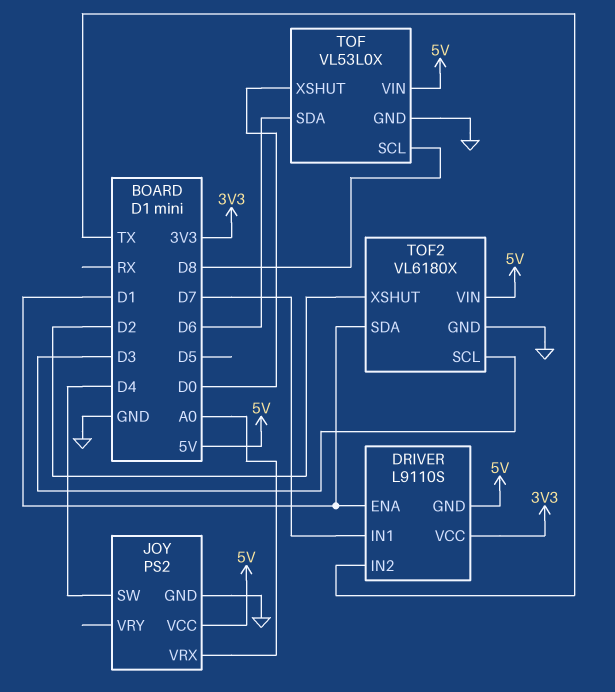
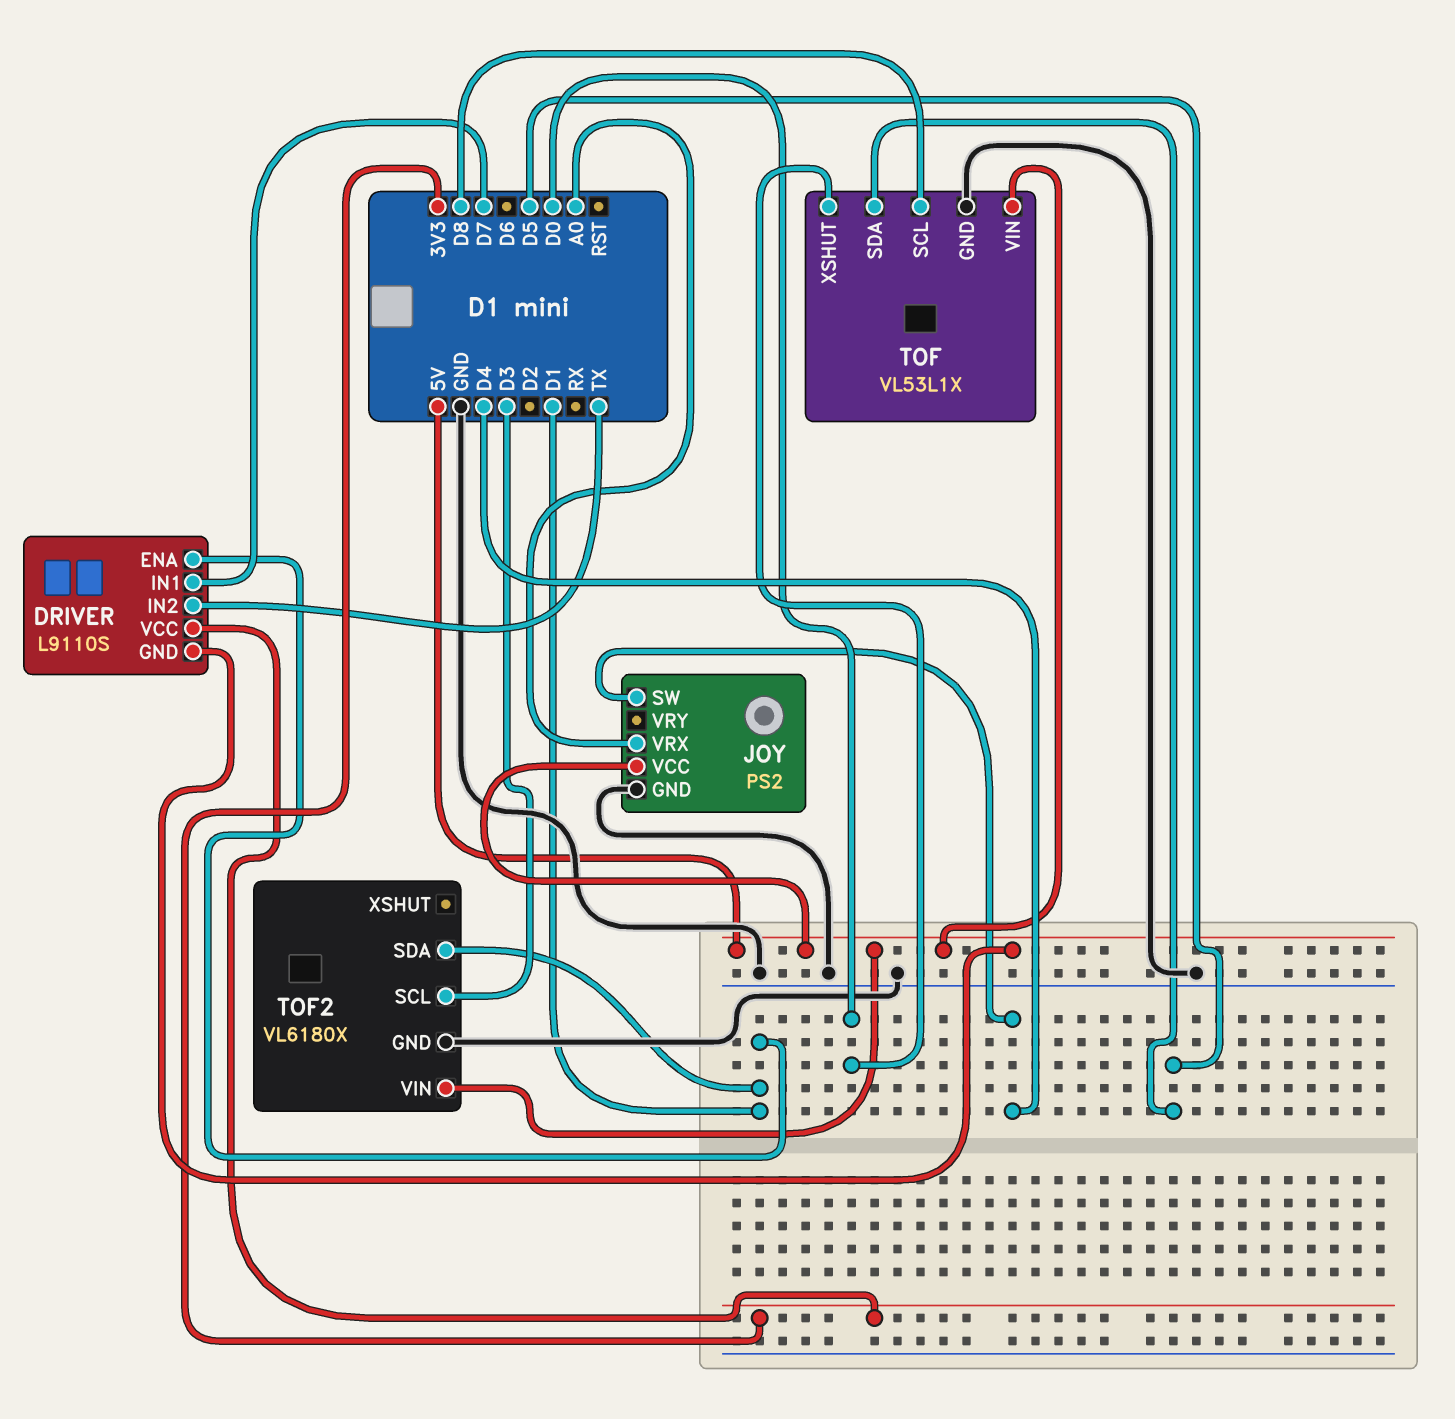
TOF: VL53L0X -> VL53L1X
TOF pin SDA: D6 -> D5
TOF2 pin XSHUT: D2 -> none

